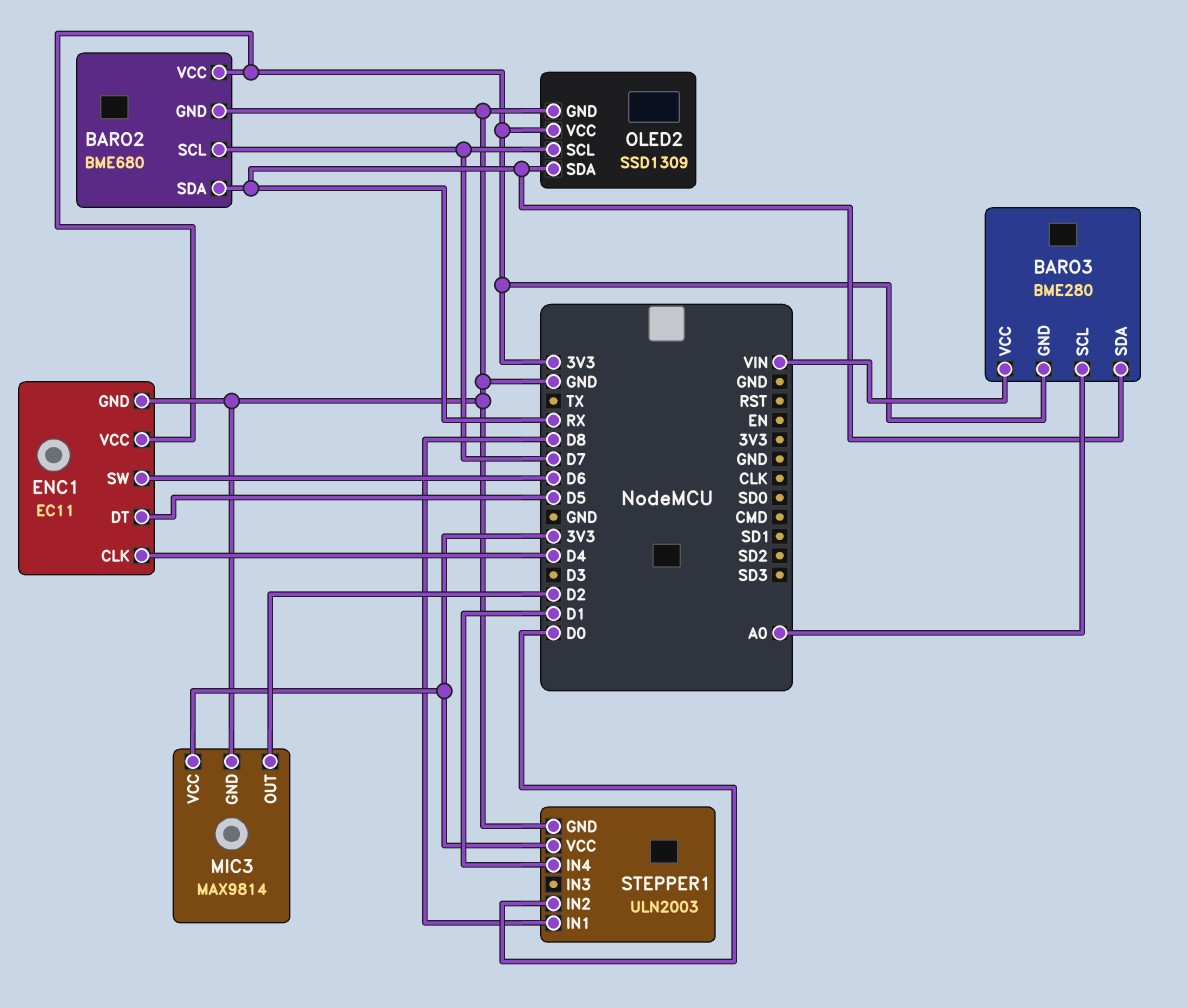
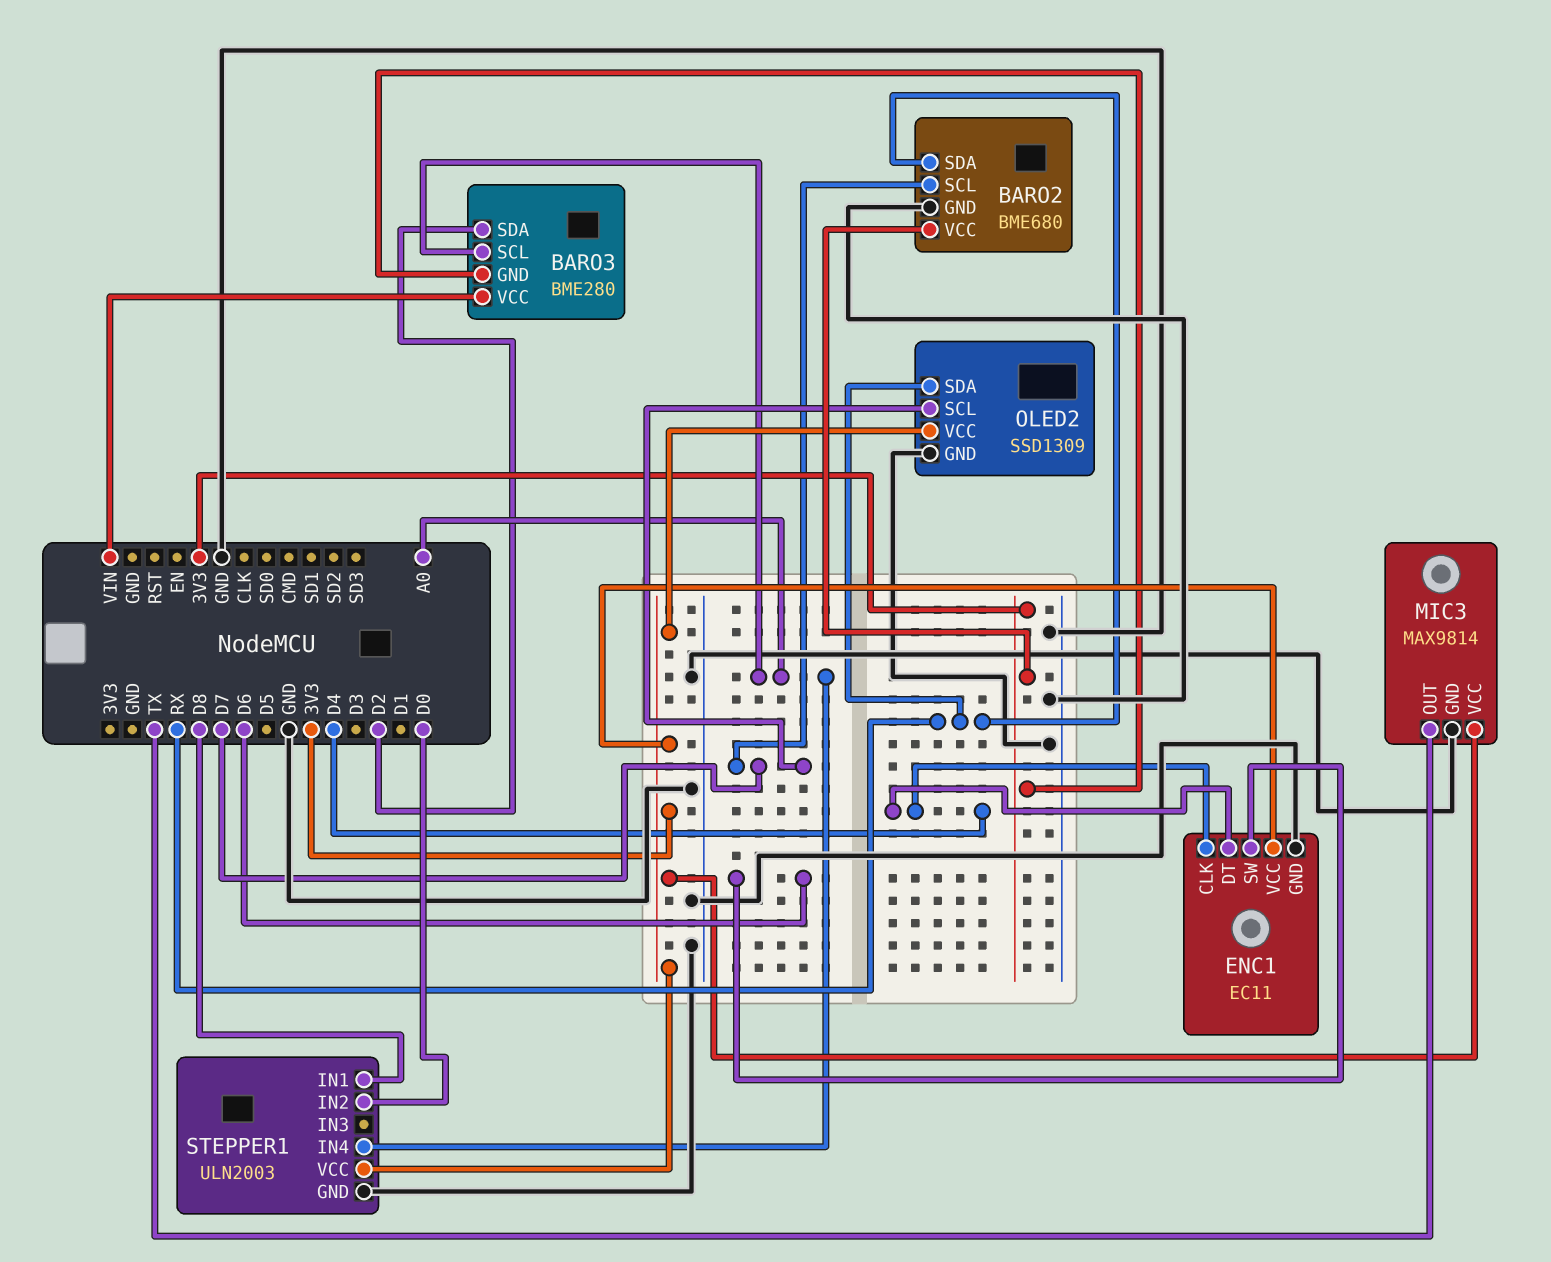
BARO3 pin SDA: RX -> D2
ENC1 pin DT: D5 -> D4
MIC3 pin OUT: D2 -> TX
STEPPER1 pin IN4: D1 -> A0

